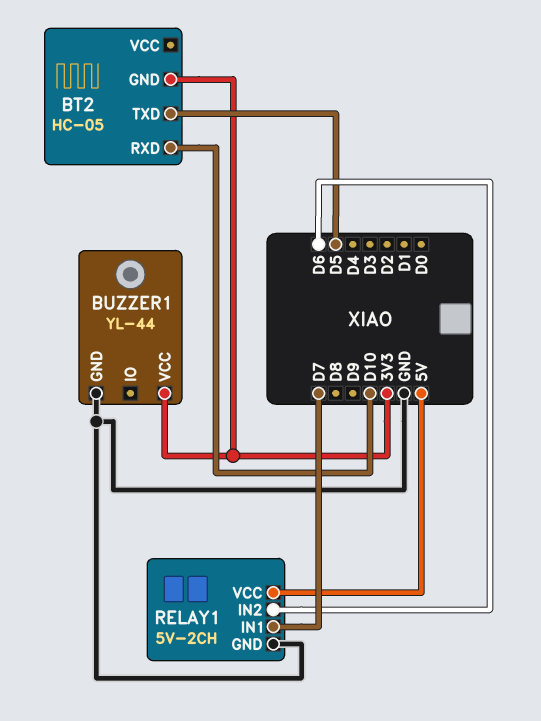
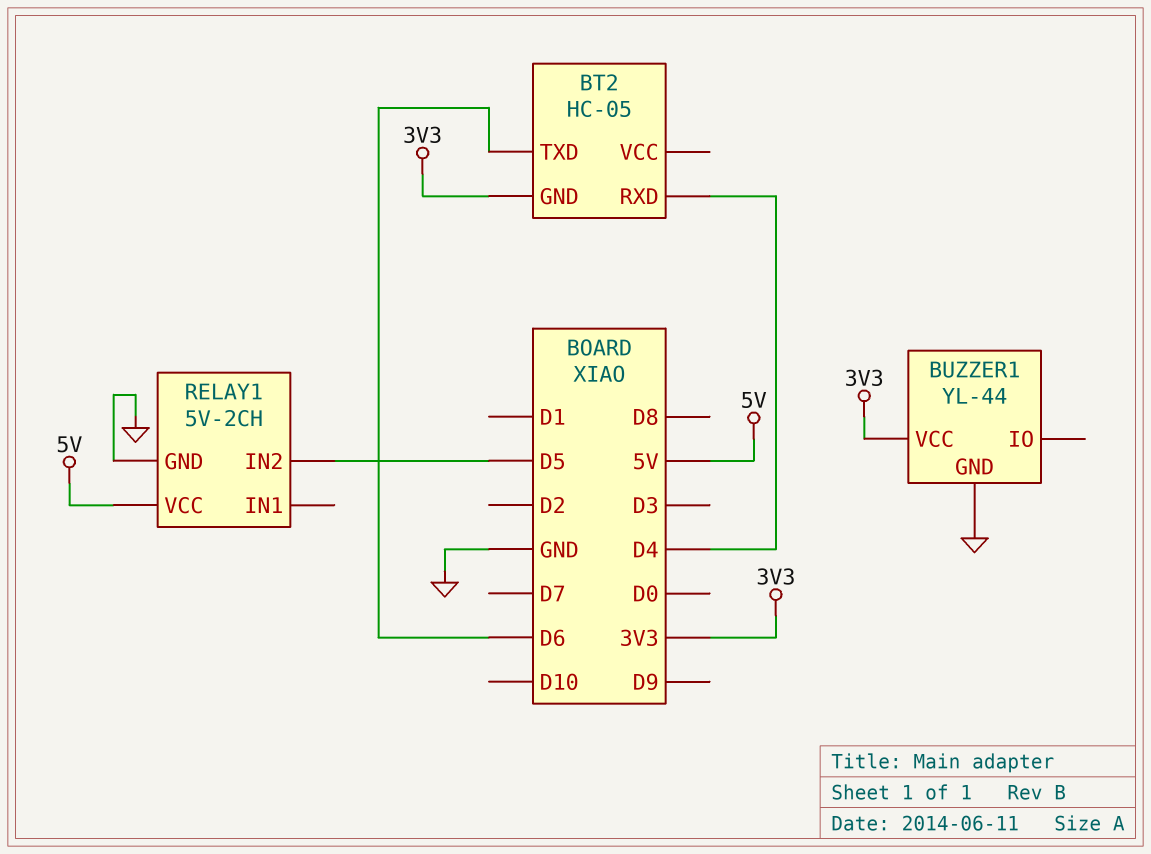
BT2 pin RXD: D10 -> D4
BT2 pin TXD: D5 -> D6
RELAY1 pin IN1: D7 -> none
RELAY1 pin IN2: D6 -> D5

